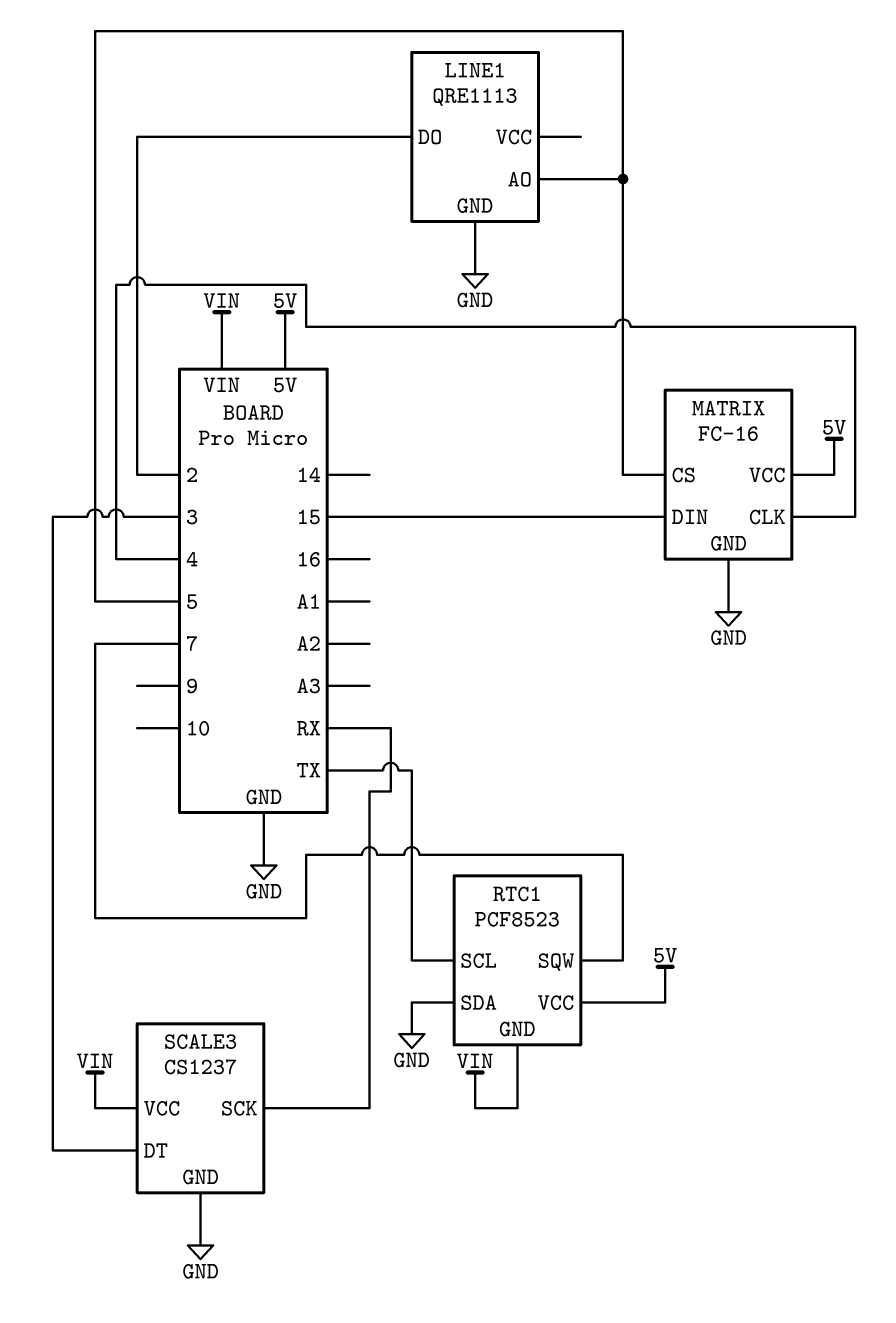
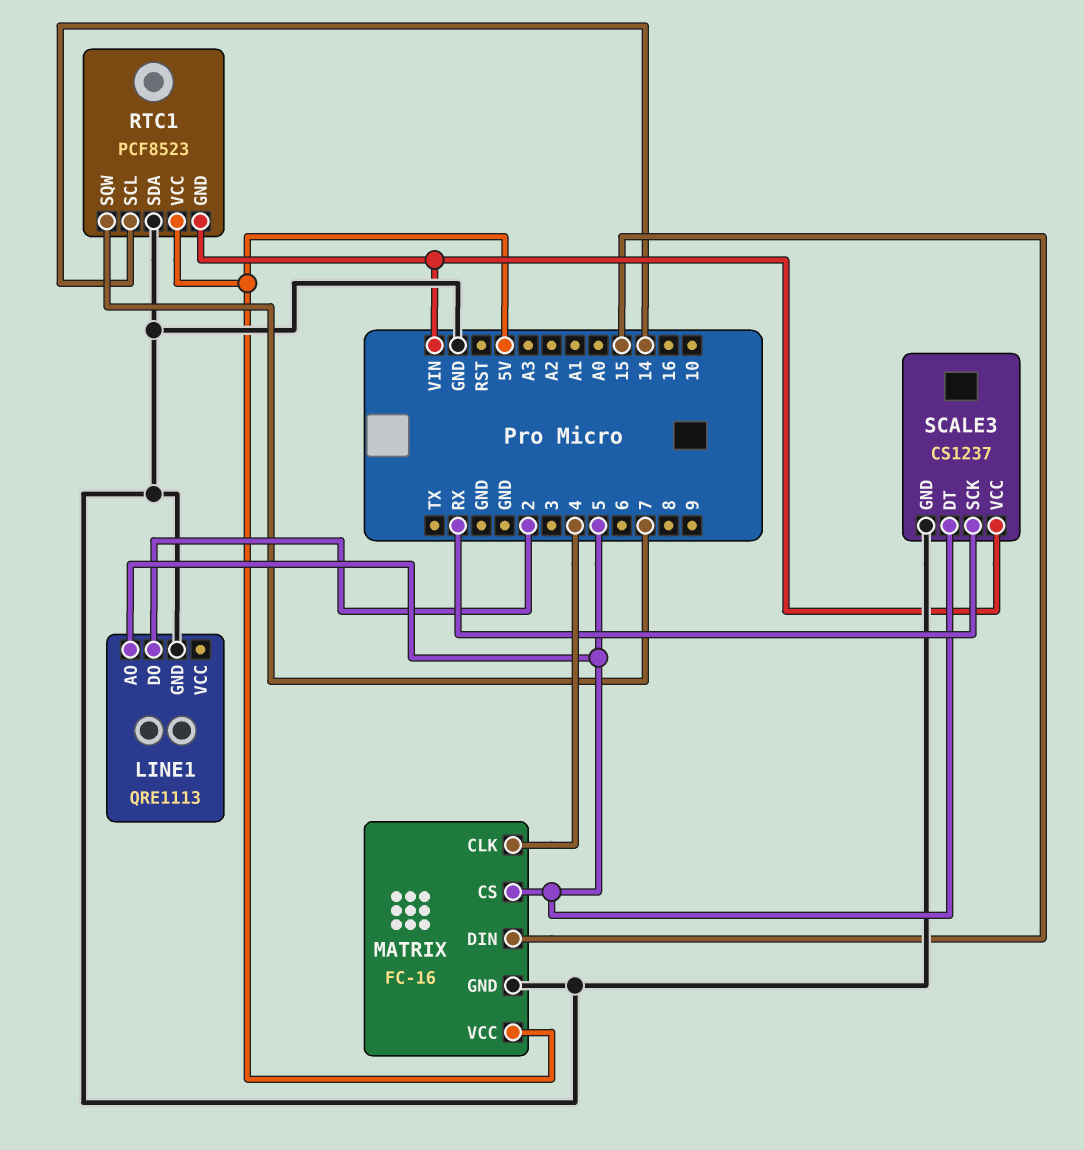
RTC1 pin SCL: TX -> 14
SCALE3 pin DT: 3 -> 5

